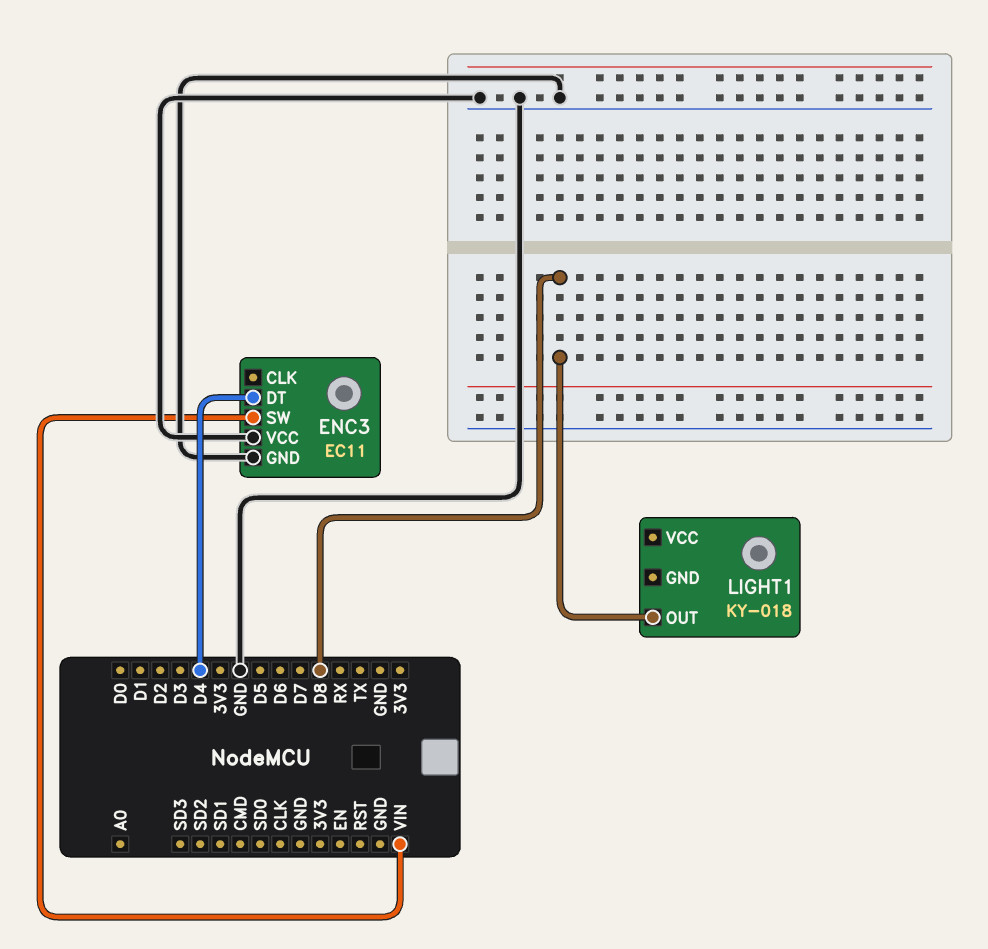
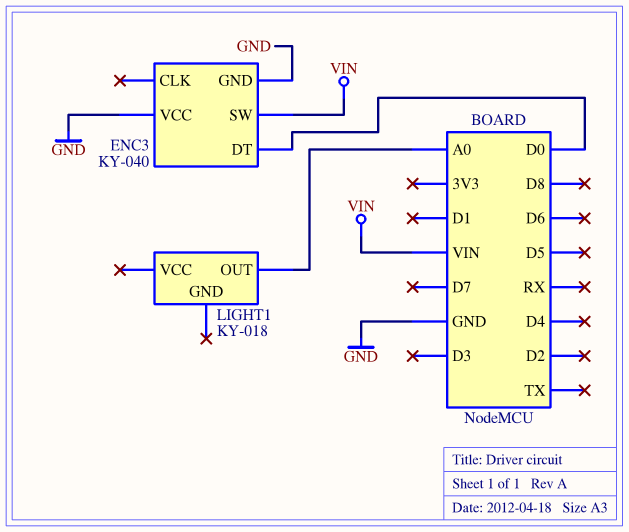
ENC3: EC11 -> KY-040
ENC3 pin DT: D4 -> D0
LIGHT1 pin OUT: D8 -> A0

